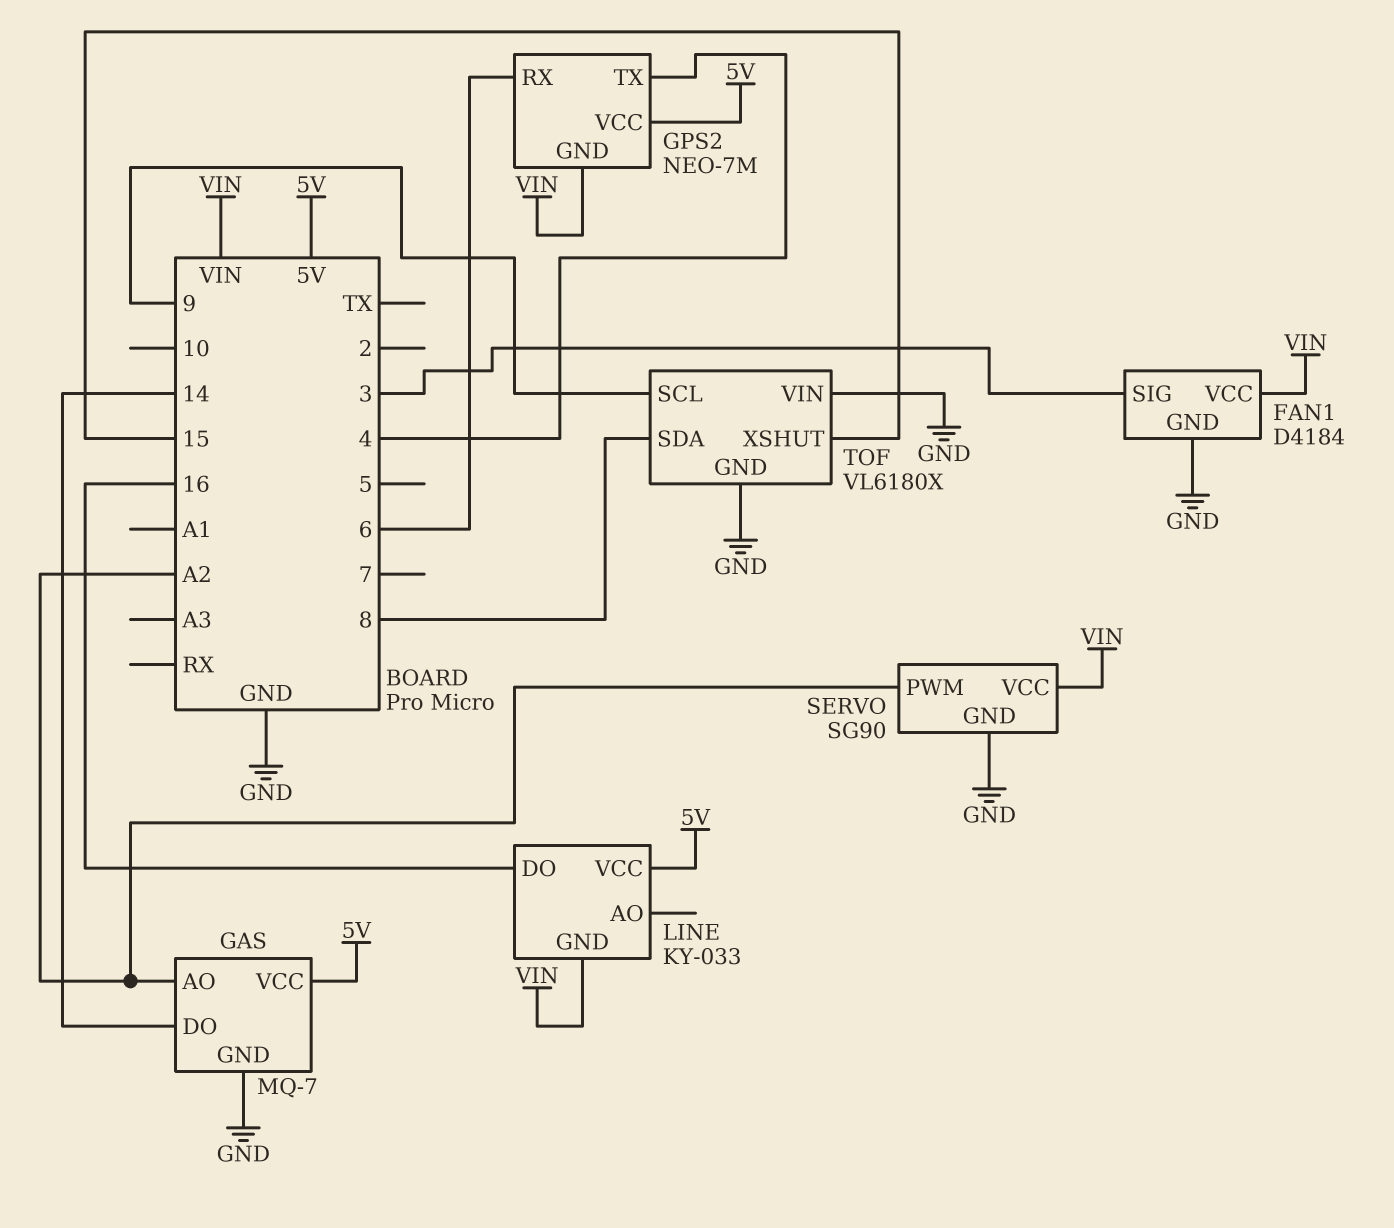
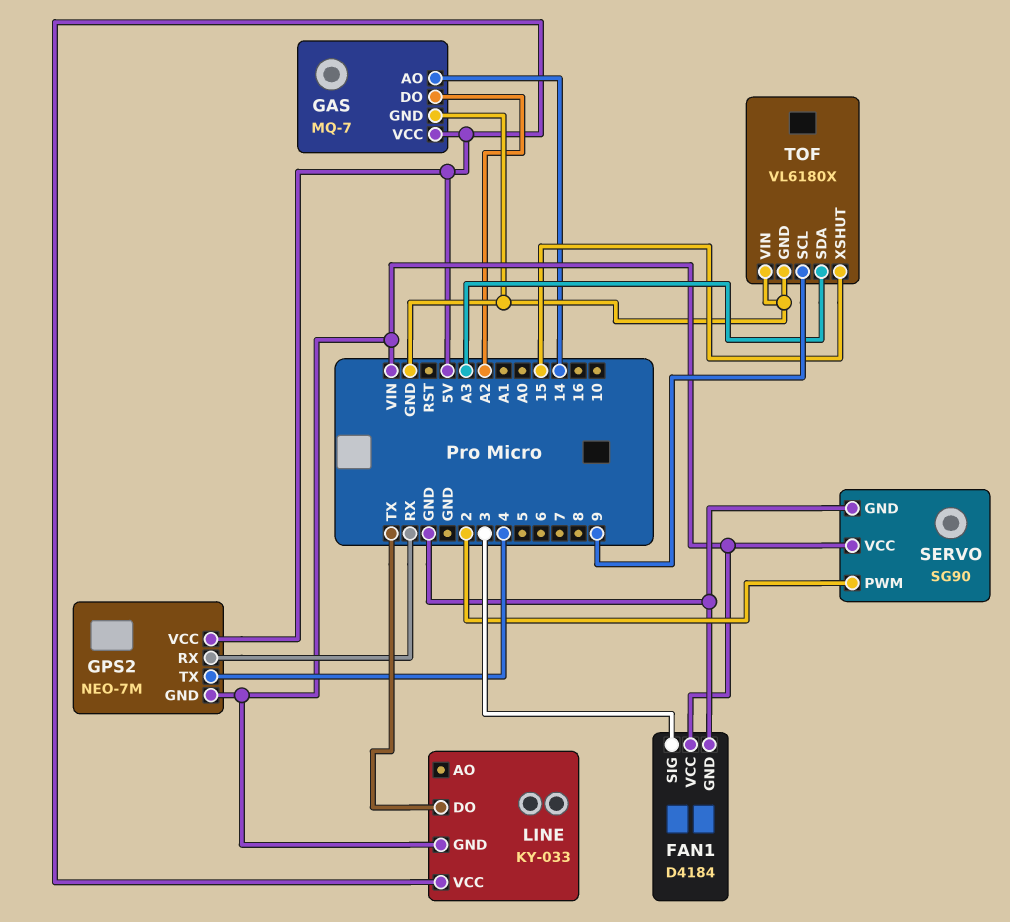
GAS pin AO: A2 -> 14
GAS pin DO: 14 -> A2
GPS2 pin RX: 6 -> RX
LINE pin DO: 16 -> TX
SERVO pin PWM: A2 -> 2
TOF pin SDA: 8 -> A3

